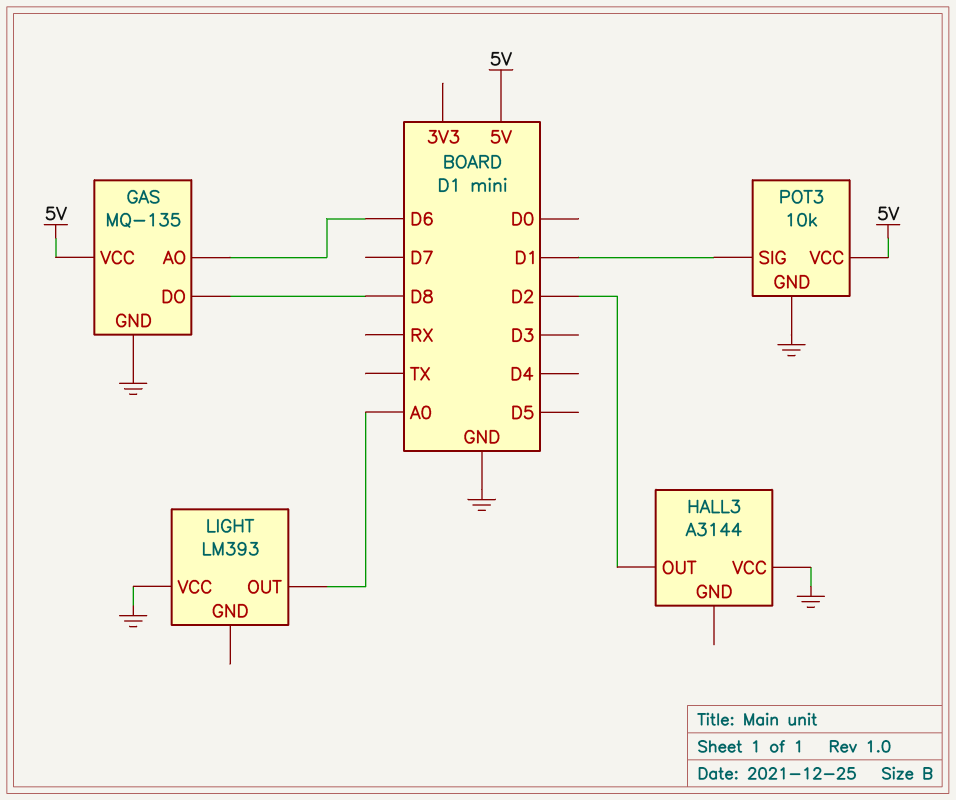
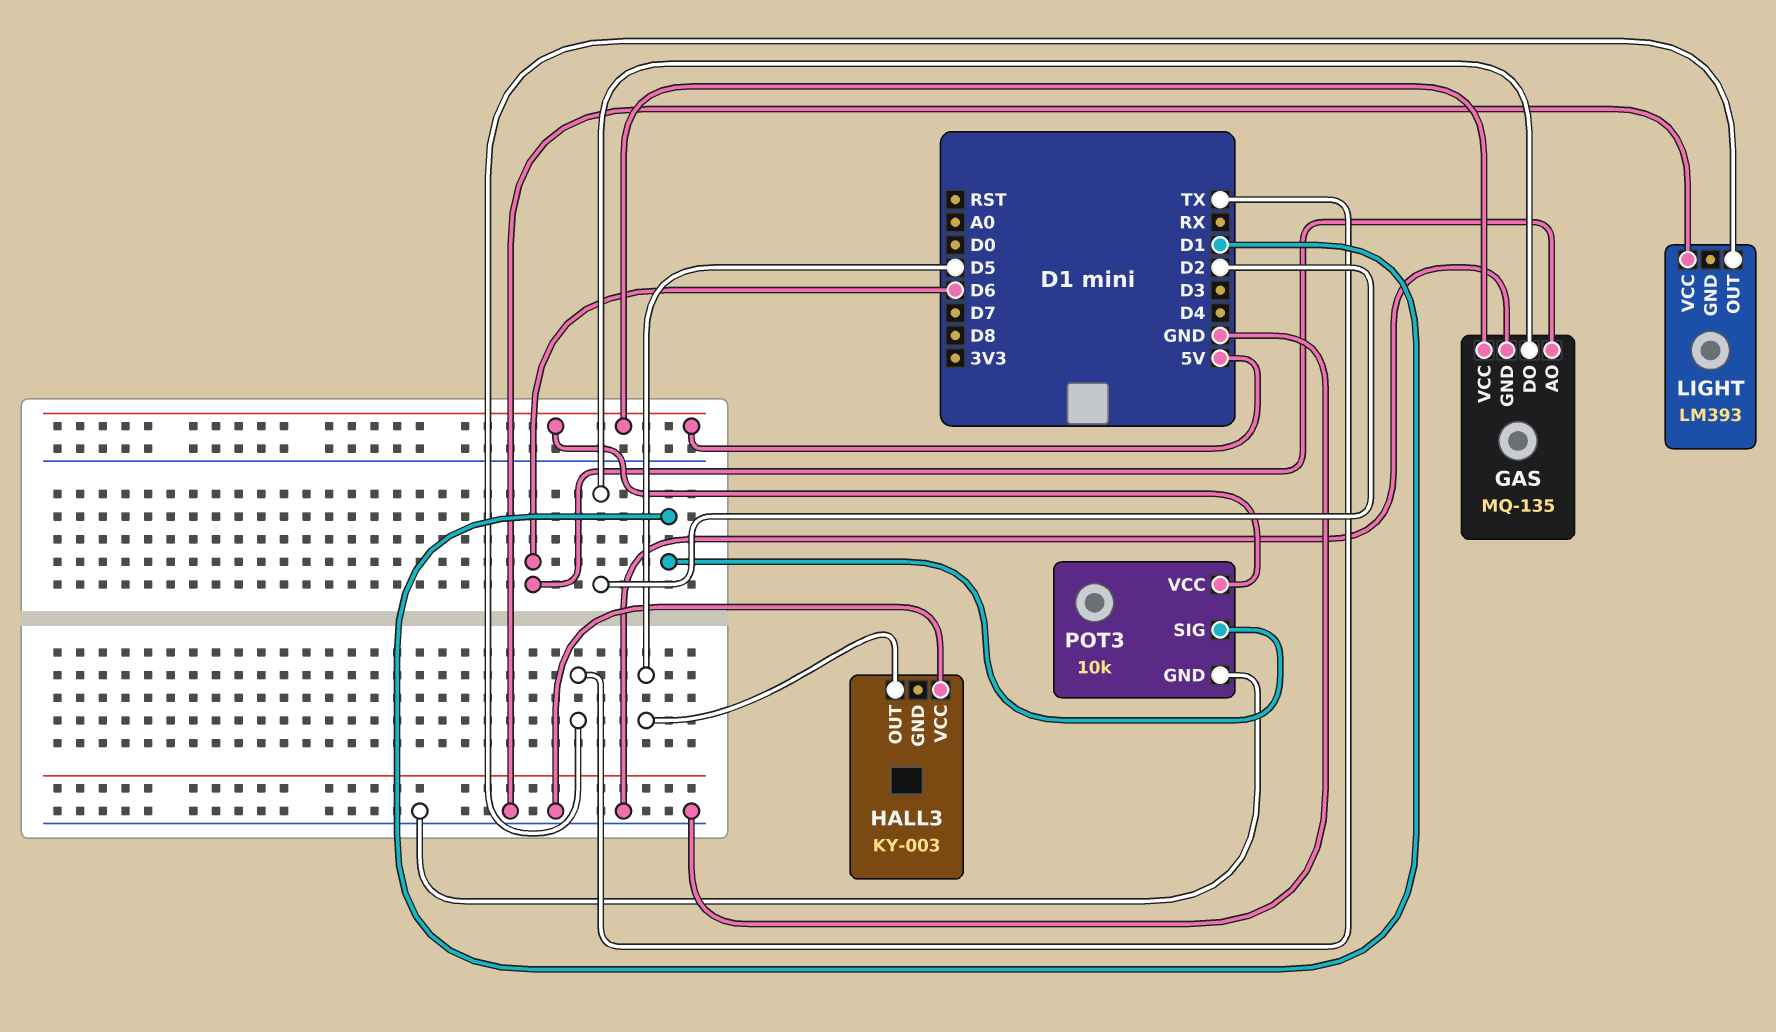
GAS pin DO: D8 -> D2
HALL3: A3144 -> KY-003
HALL3 pin OUT: D2 -> D5
LIGHT pin OUT: A0 -> TX

